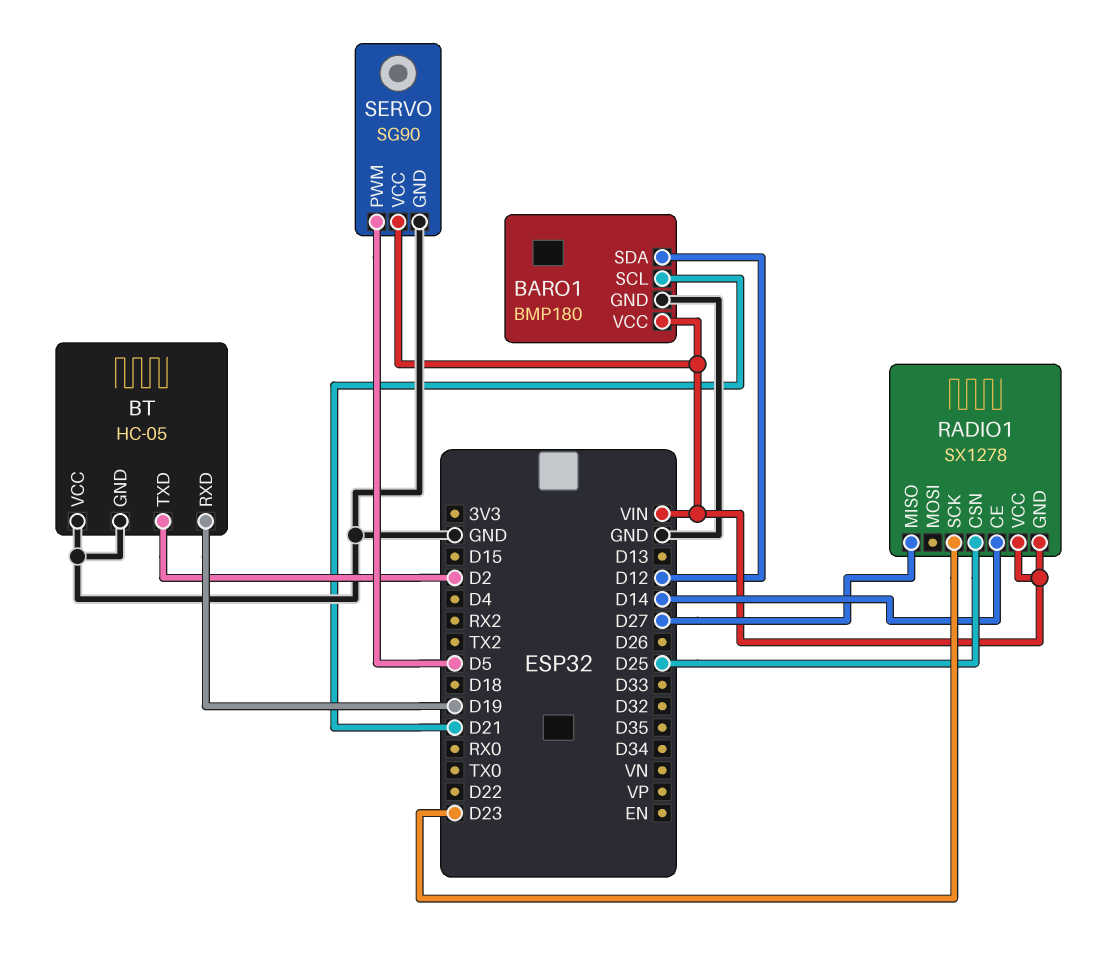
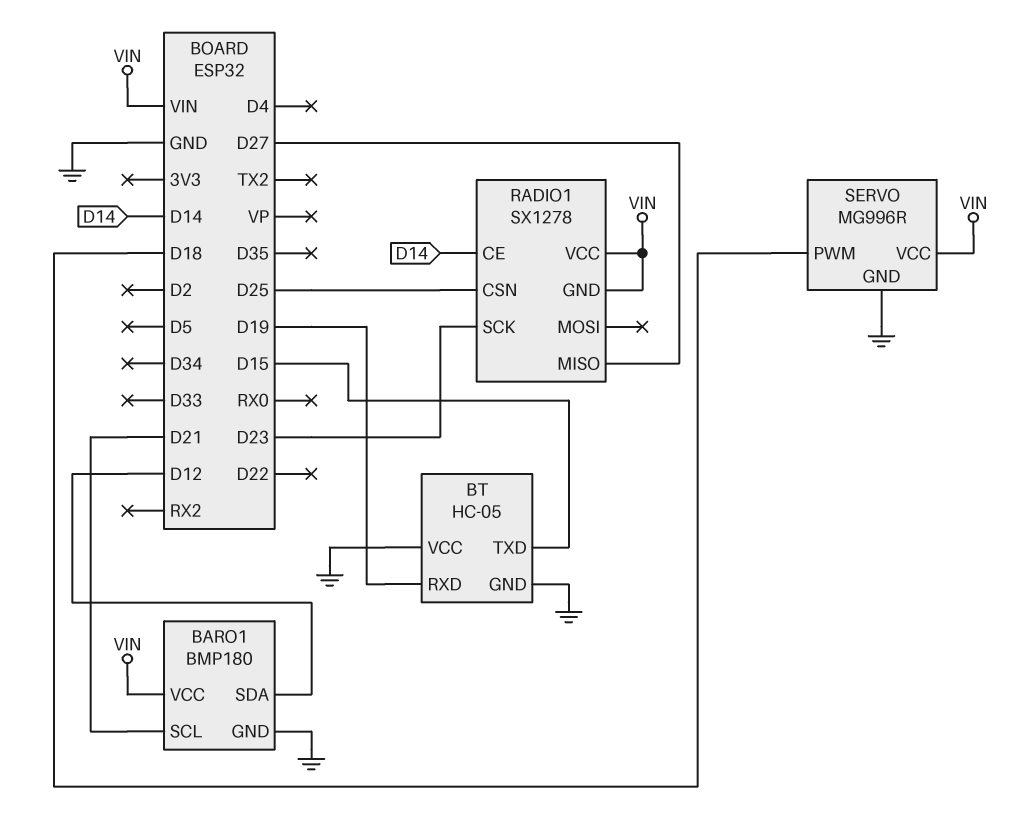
BT pin TXD: D2 -> D15
SERVO: SG90 -> MG996R
SERVO pin PWM: D5 -> D18

